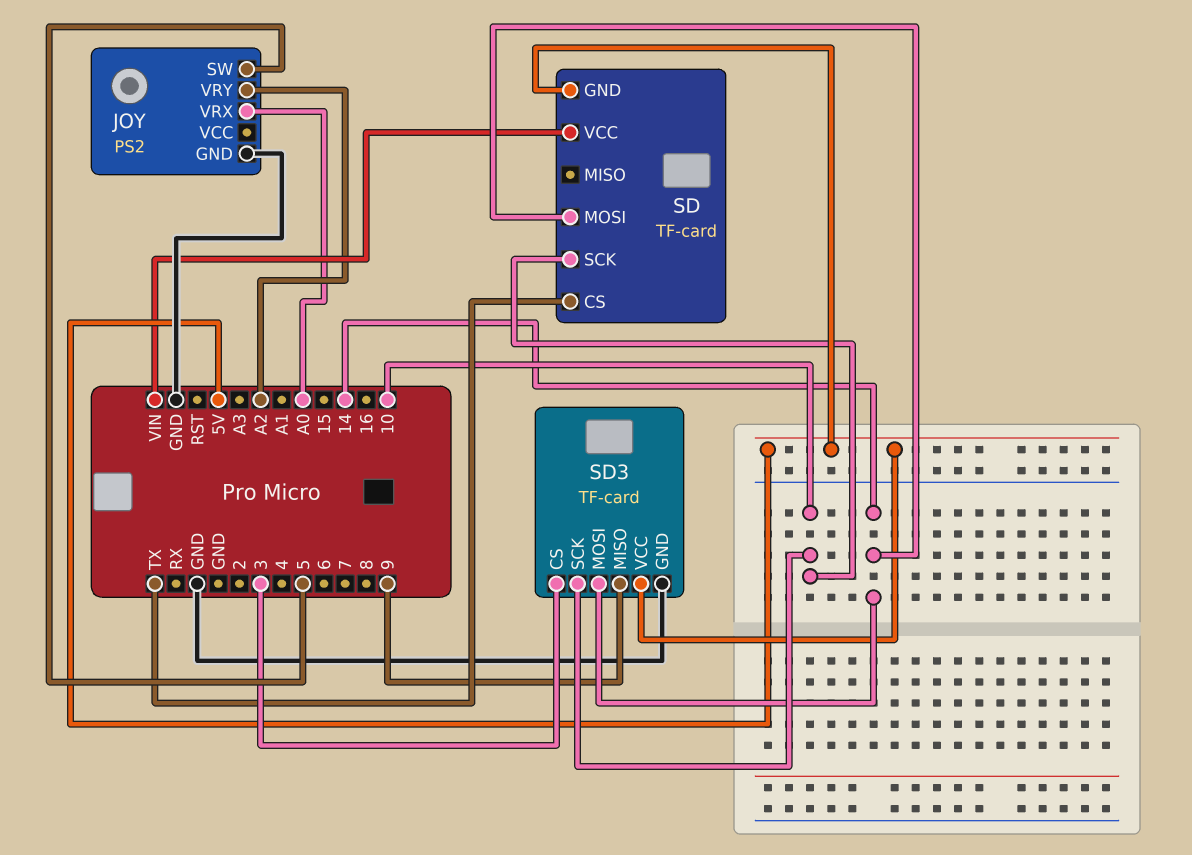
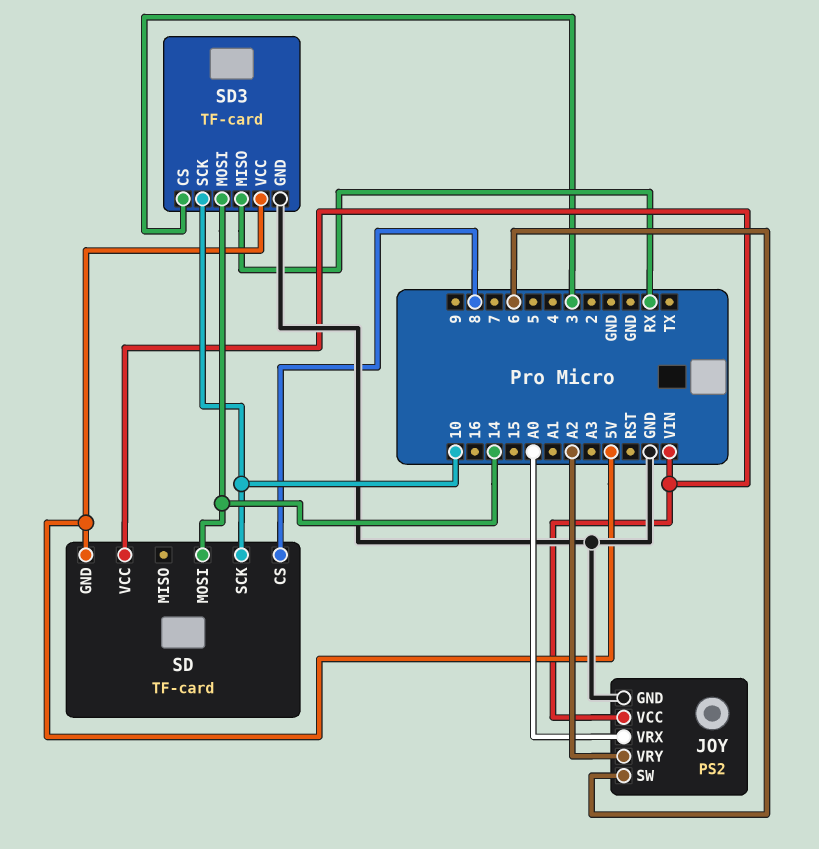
JOY pin SW: 5 -> 6
JOY pin VCC: none -> VIN
SD pin CS: TX -> 8
SD3 pin MISO: 9 -> RX

